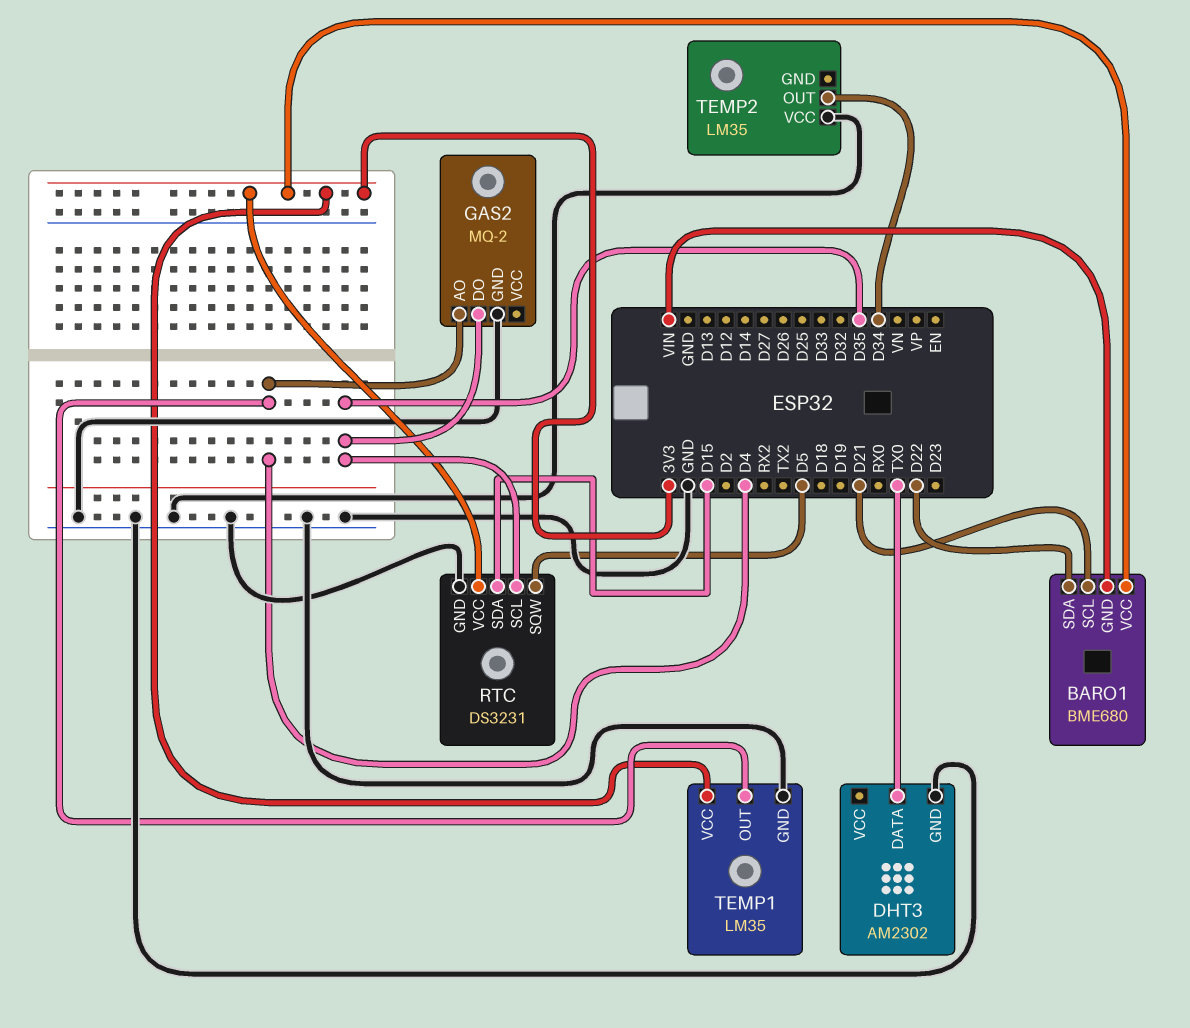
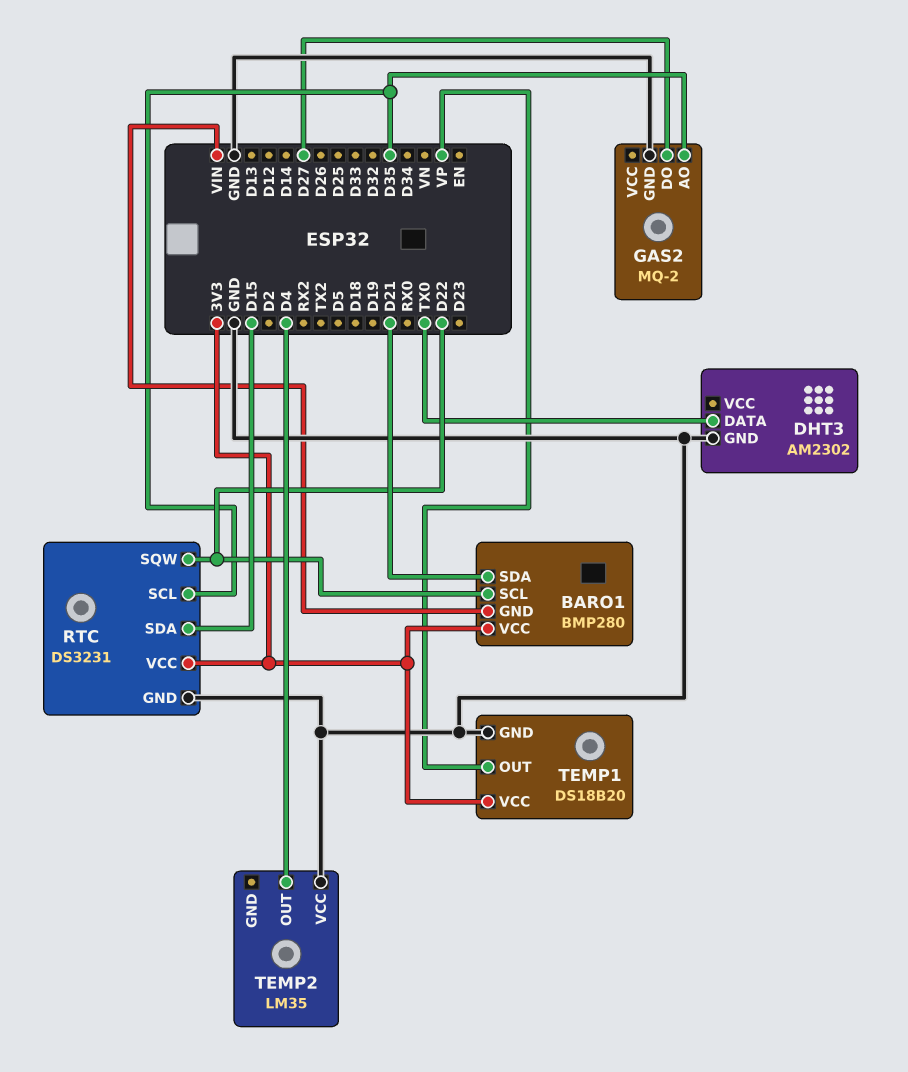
BARO1: BME680 -> BMP280
BARO1 pin SCL: D21 -> D22
BARO1 pin SDA: D22 -> D21
GAS2 pin AO: D4 -> D35
GAS2 pin DO: D35 -> D27
RTC pin SQW: D5 -> D22
TEMP1: LM35 -> DS18B20
TEMP1 pin OUT: D4 -> VP
TEMP2 pin OUT: D34 -> D4

